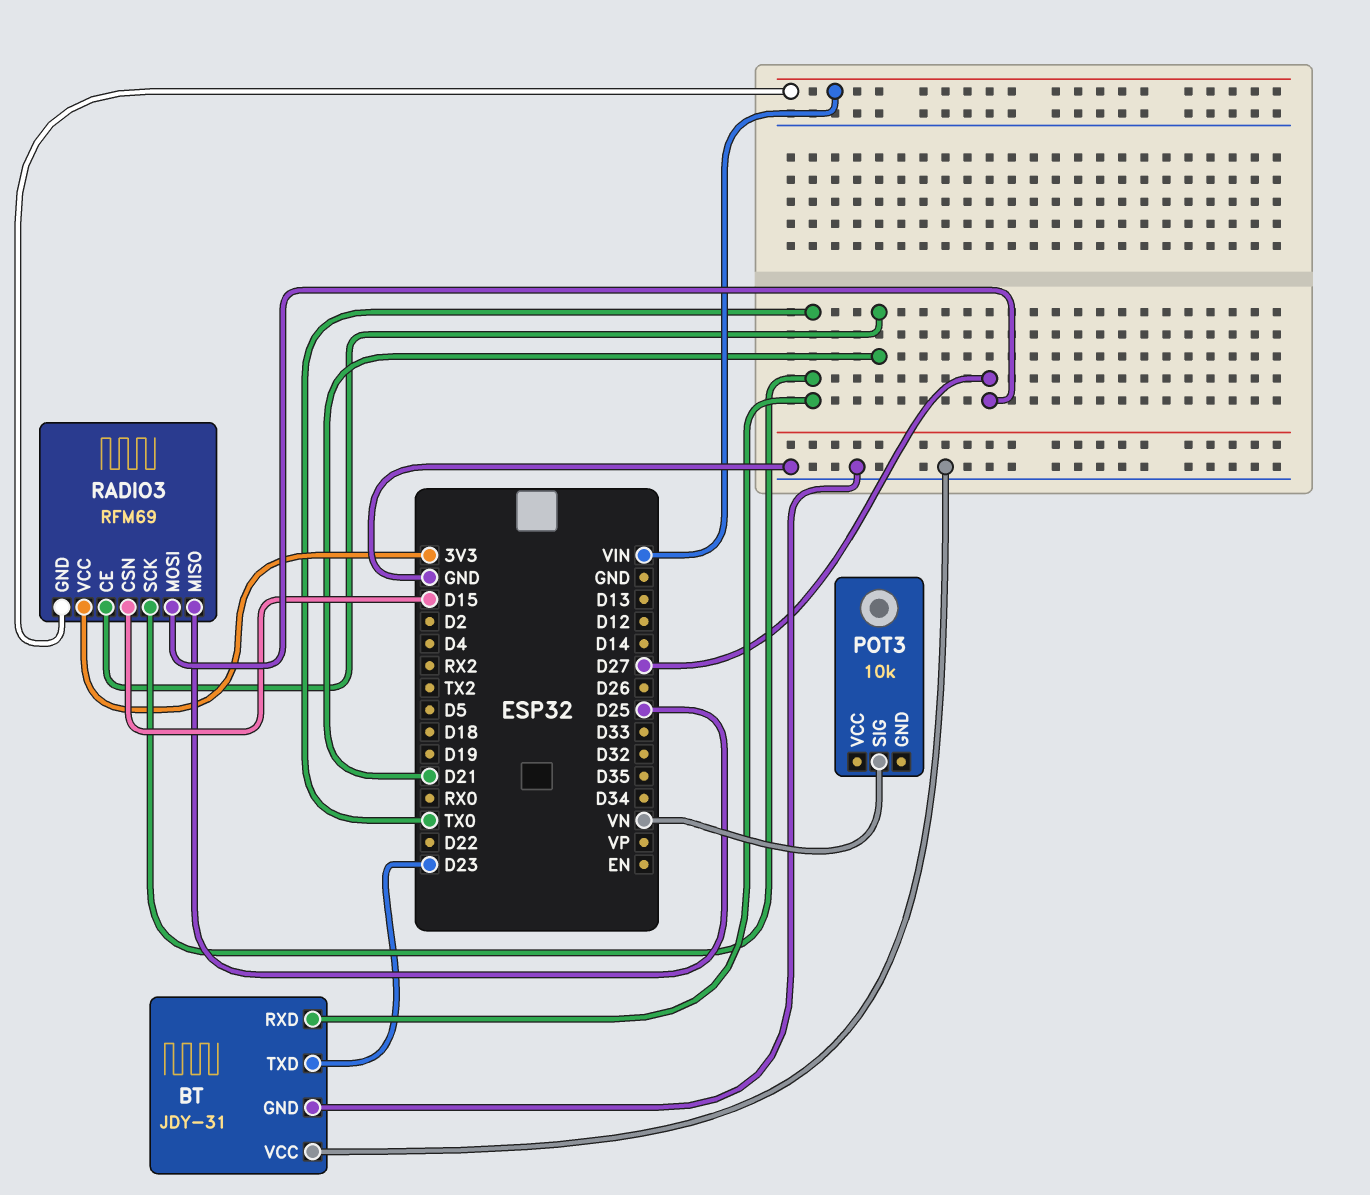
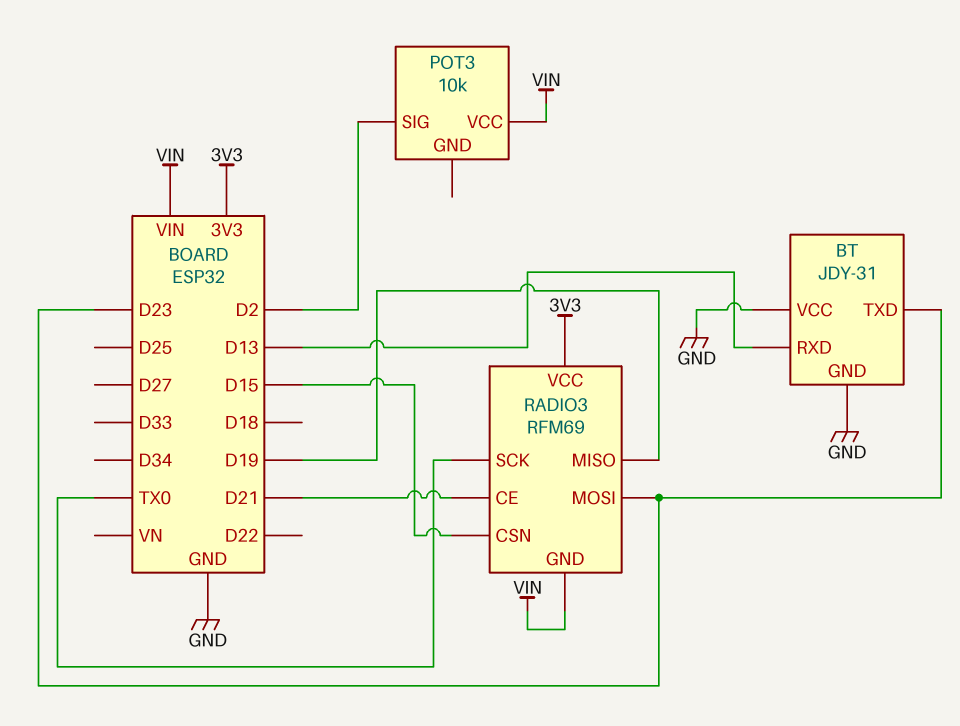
BT pin RXD: TX0 -> D13
POT3 pin SIG: VN -> D2
POT3 pin VCC: none -> VIN
RADIO3 pin MISO: D25 -> D19
RADIO3 pin MOSI: D27 -> D23

